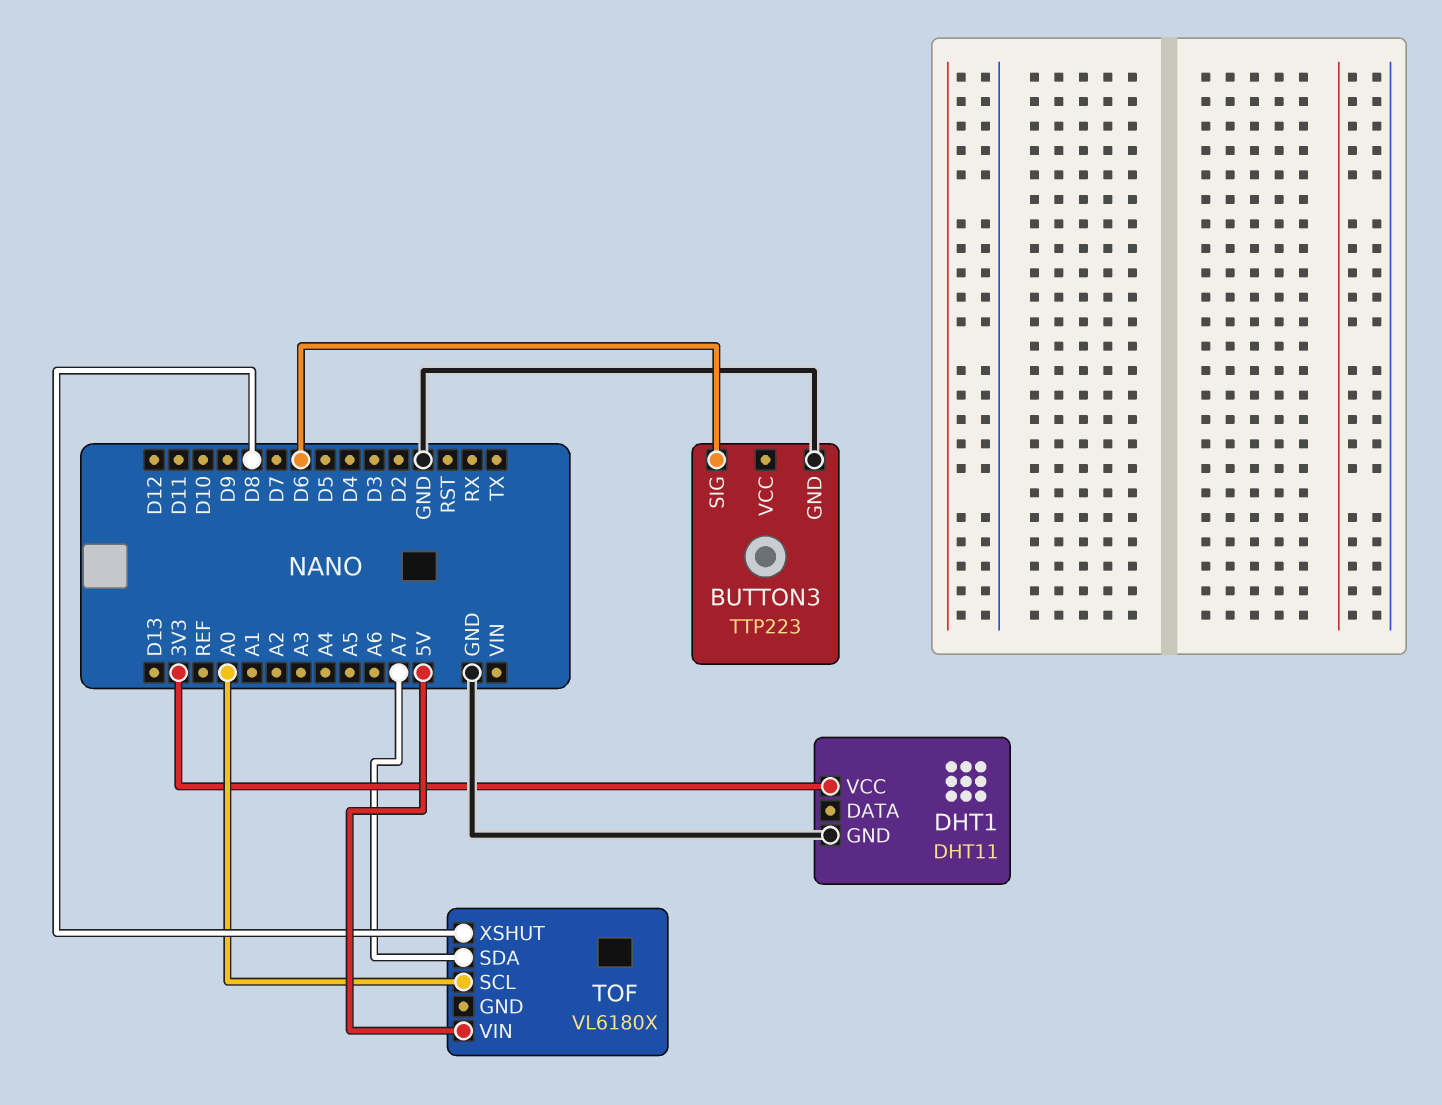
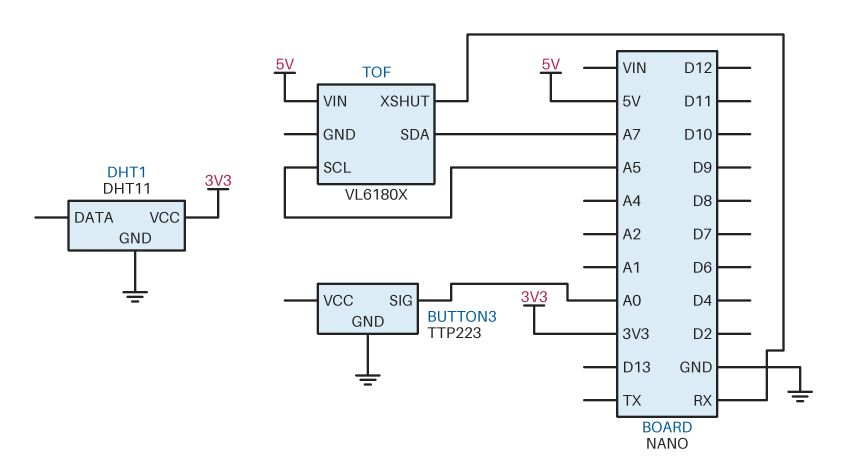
BUTTON3 pin SIG: D6 -> A0
TOF pin SCL: A0 -> A5
TOF pin XSHUT: D8 -> RX

